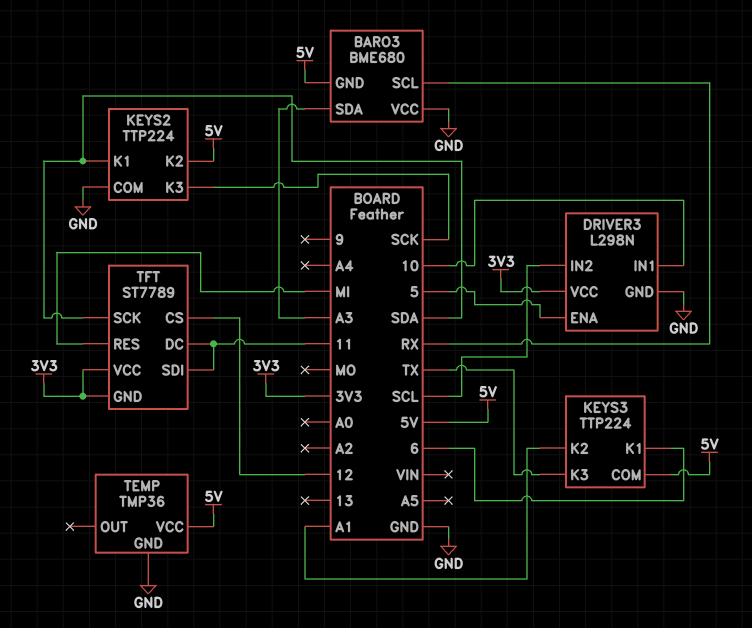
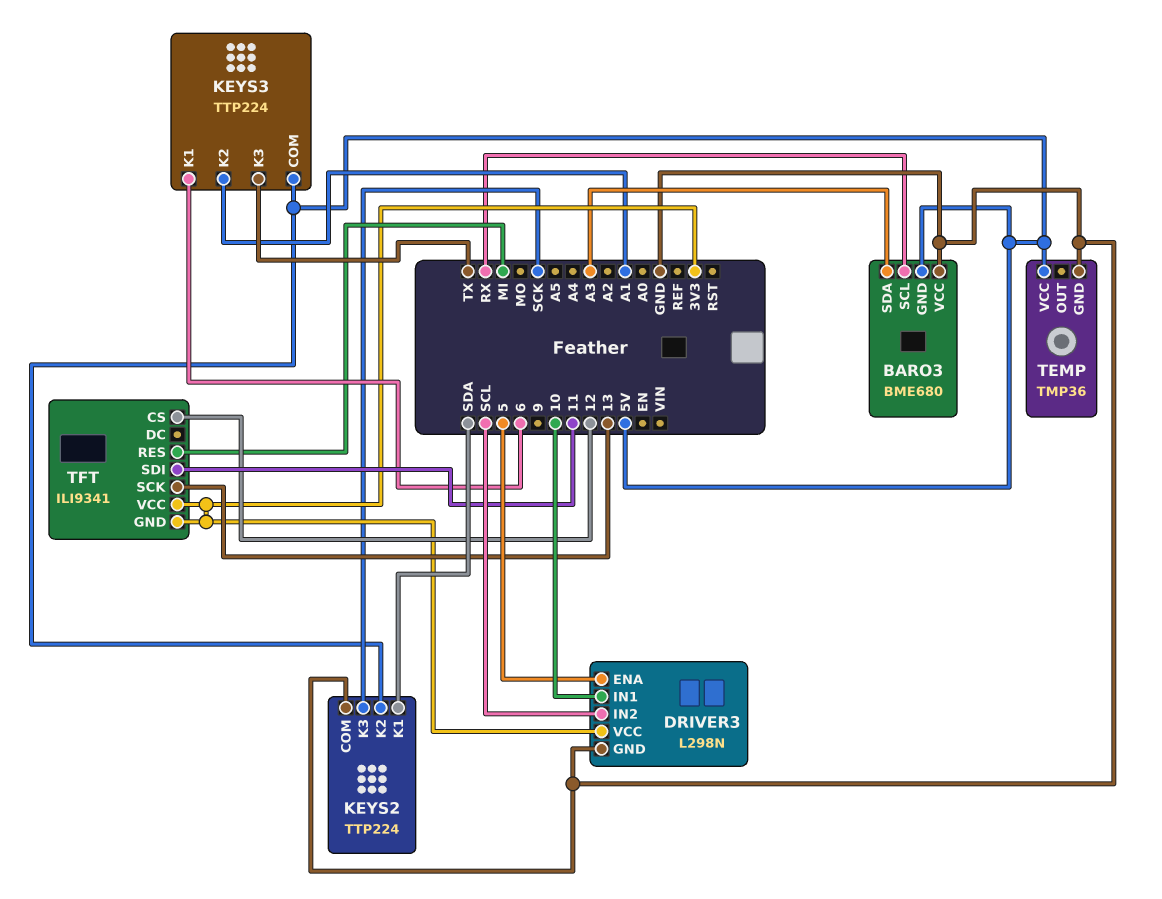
TFT: ST7789 -> ILI9341
TFT pin DC: 11 -> none
TFT pin SCK: SDA -> 13

